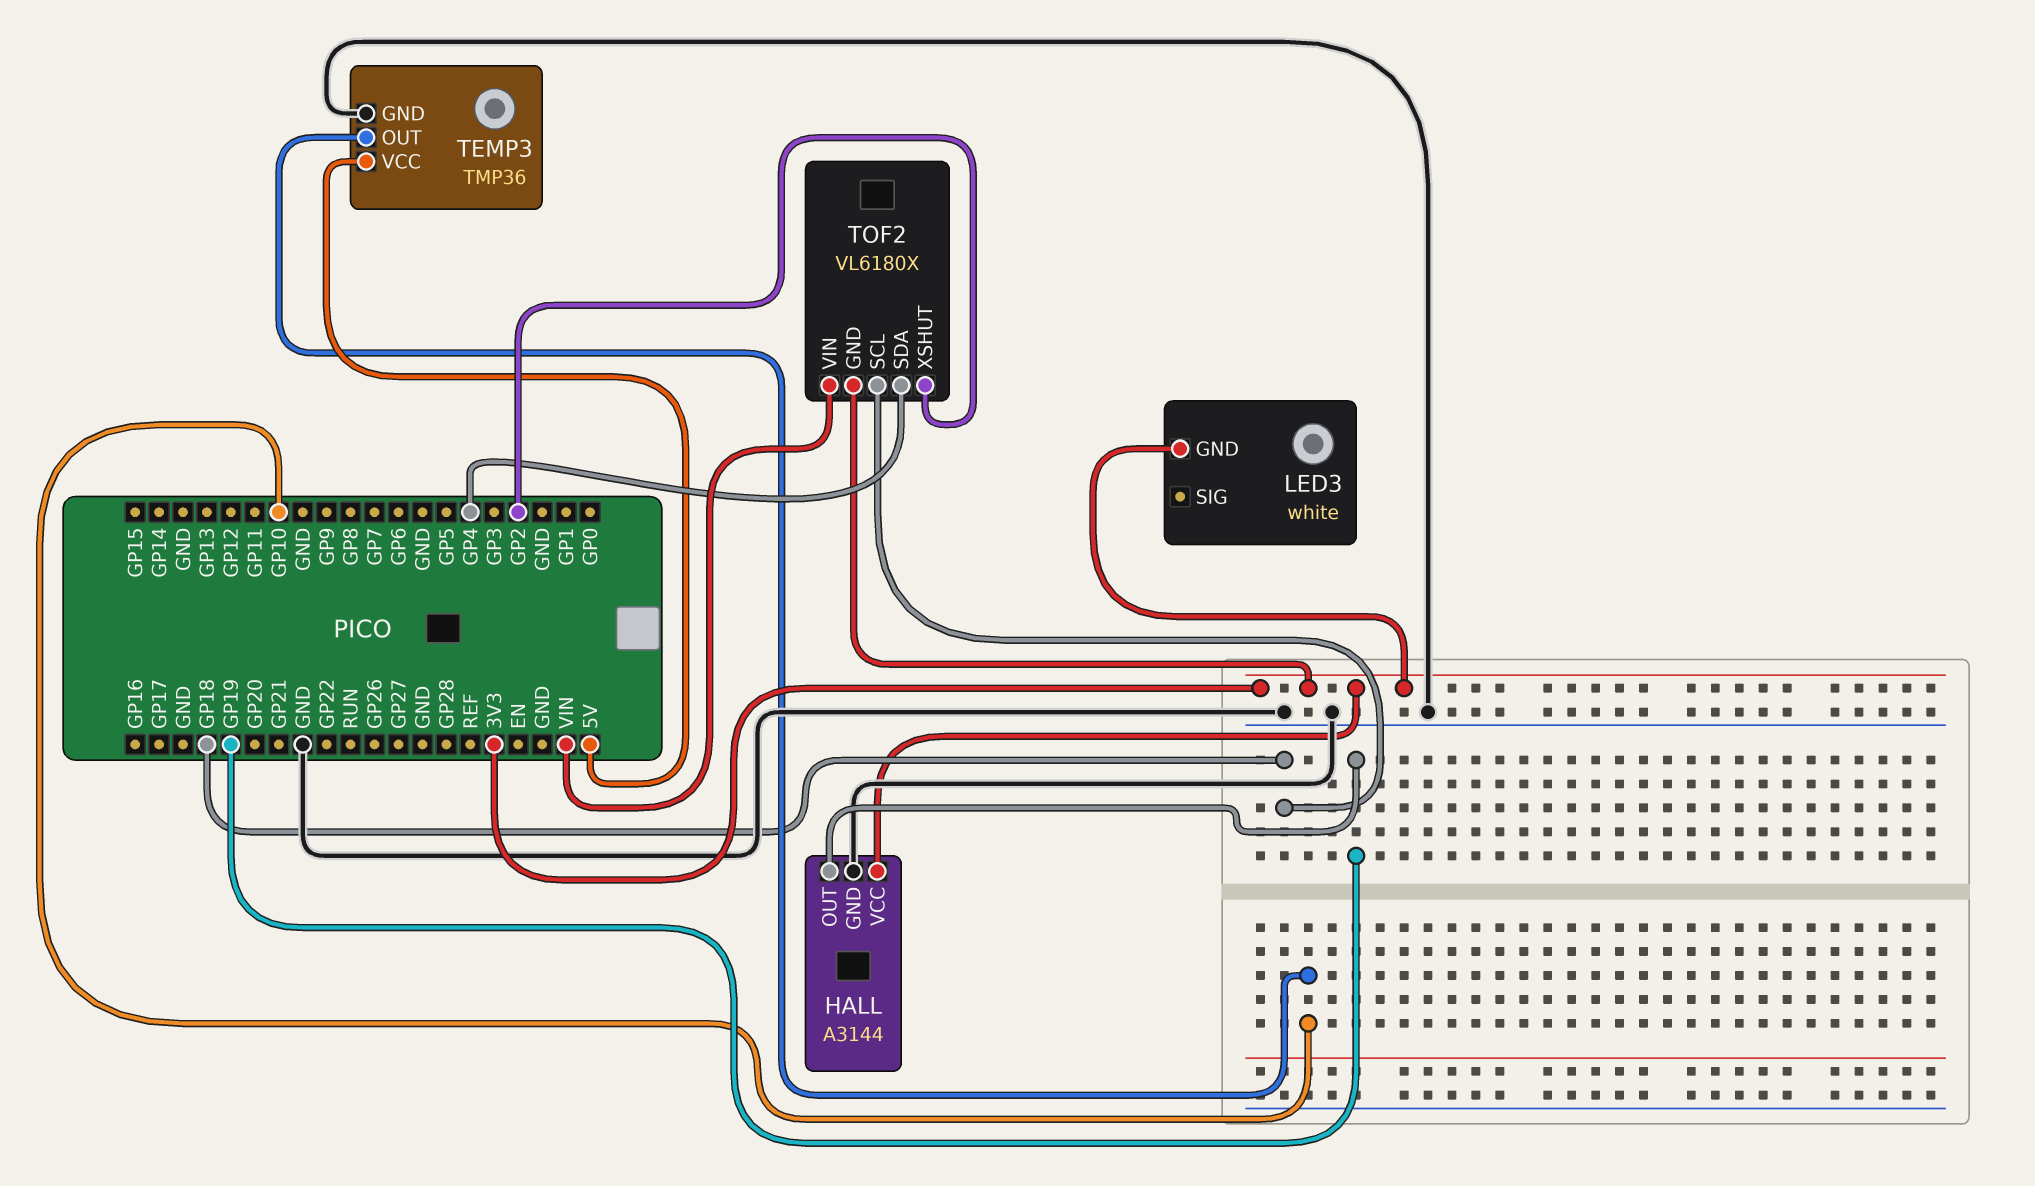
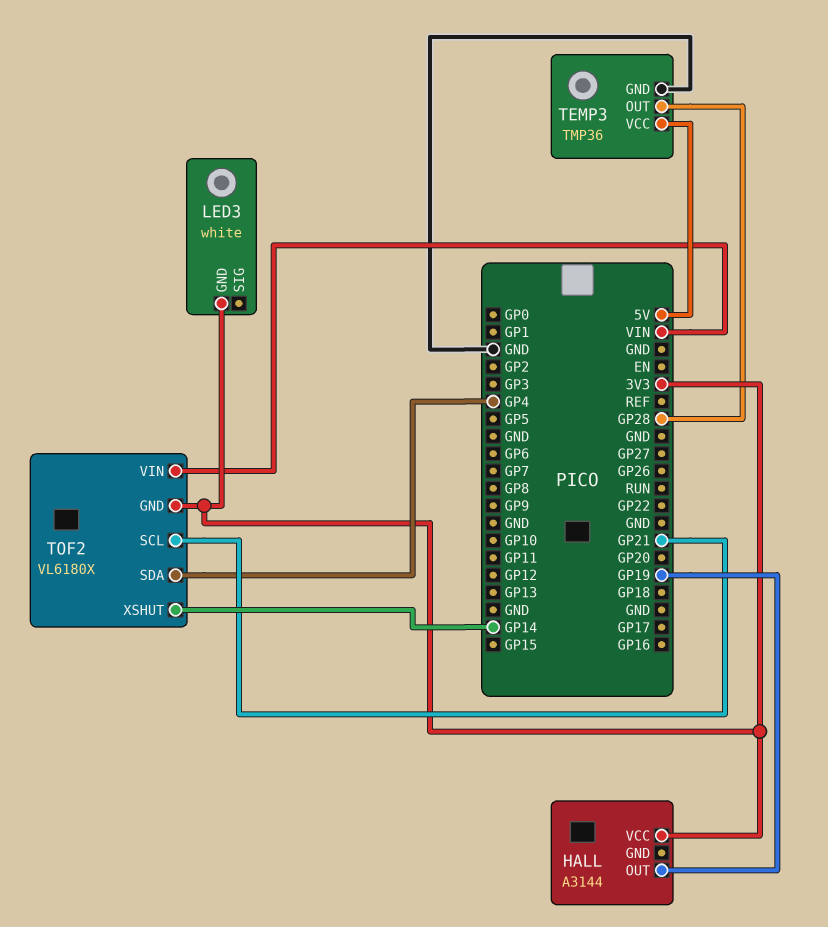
HALL pin GND: GND -> none
TEMP3 pin OUT: GP10 -> GP28
TOF2 pin SCL: GP18 -> GP21
TOF2 pin XSHUT: GP2 -> GP14

